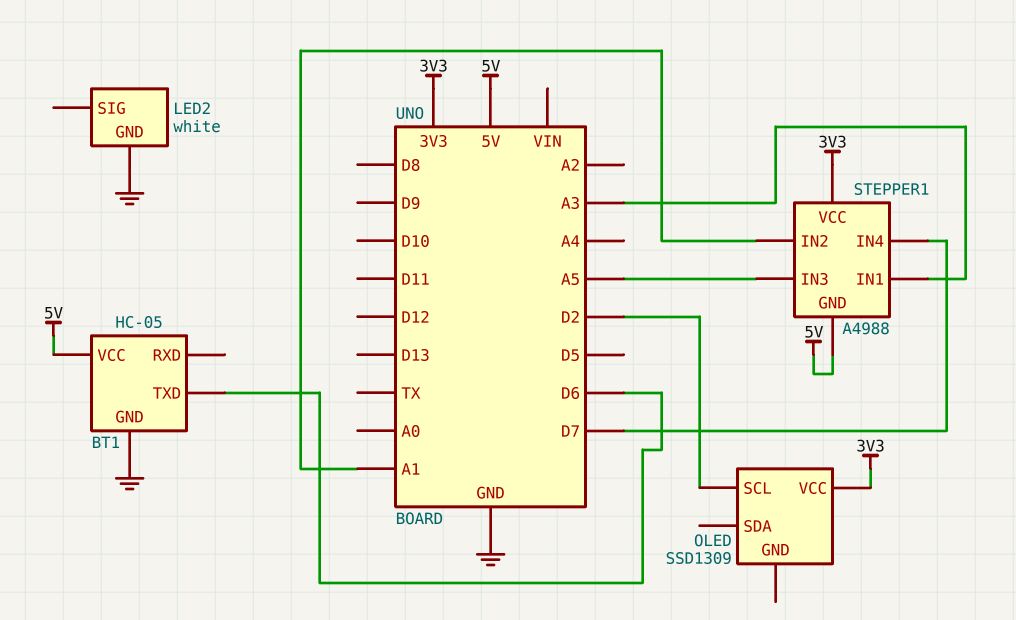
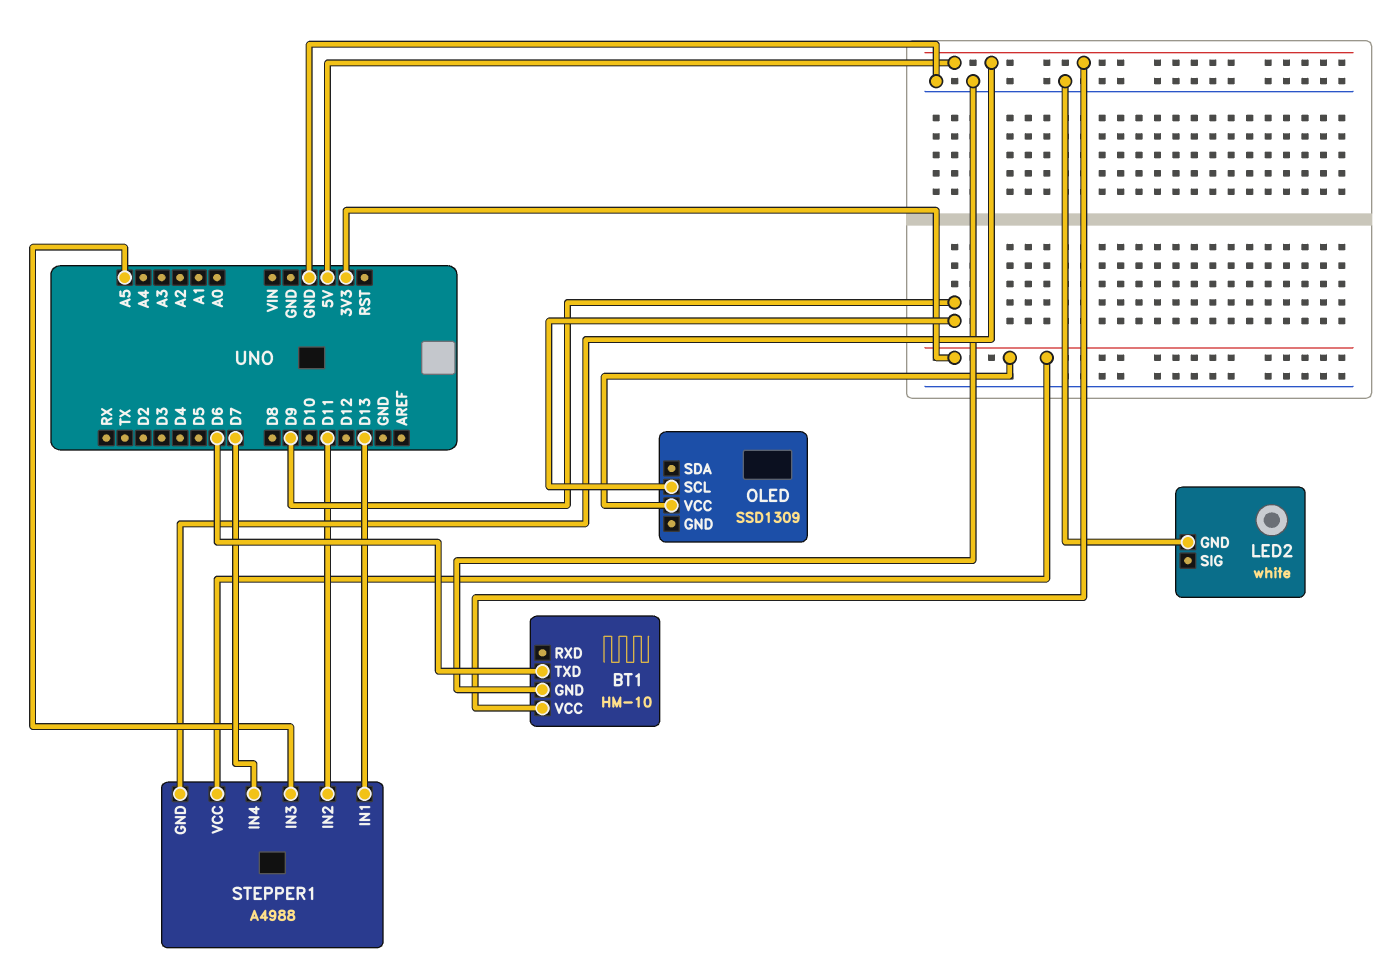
BT1: HC-05 -> HM-10
OLED pin SCL: D2 -> D9
STEPPER1 pin IN1: A3 -> D13
STEPPER1 pin IN2: A1 -> D11

